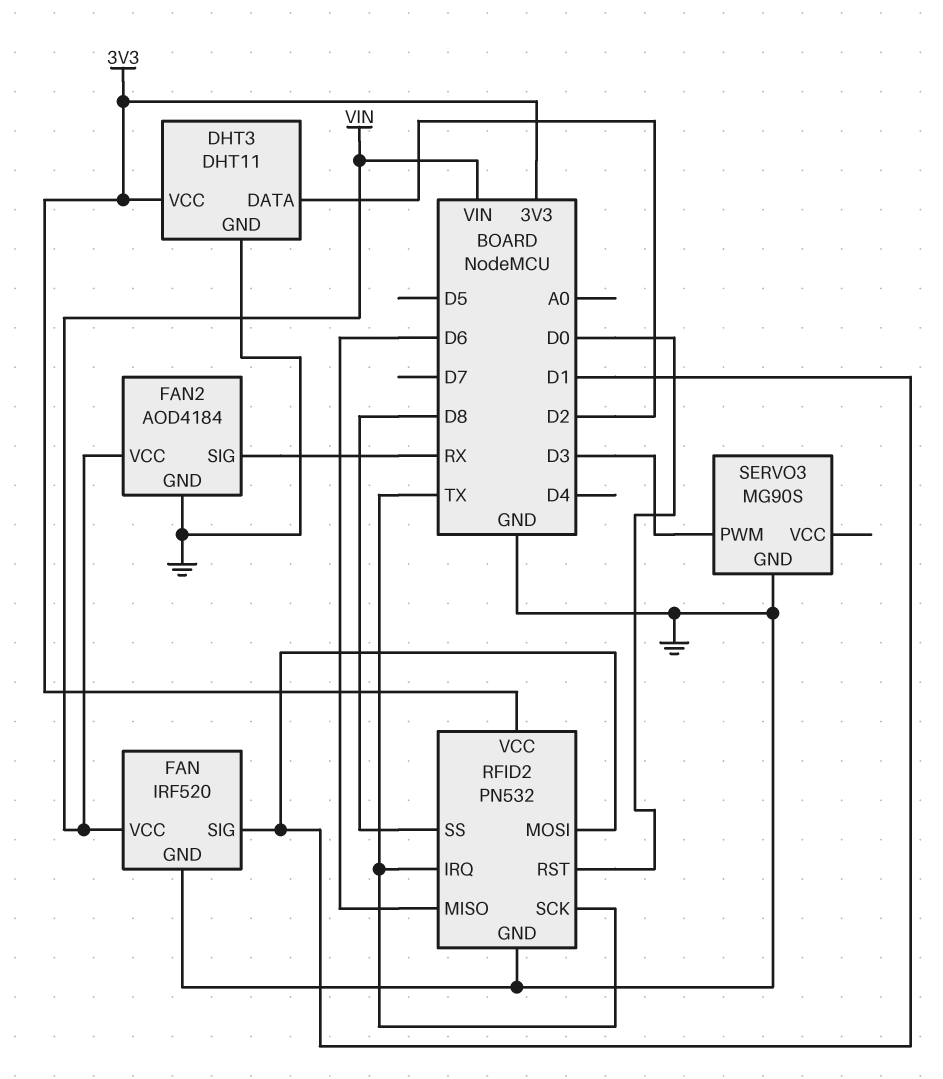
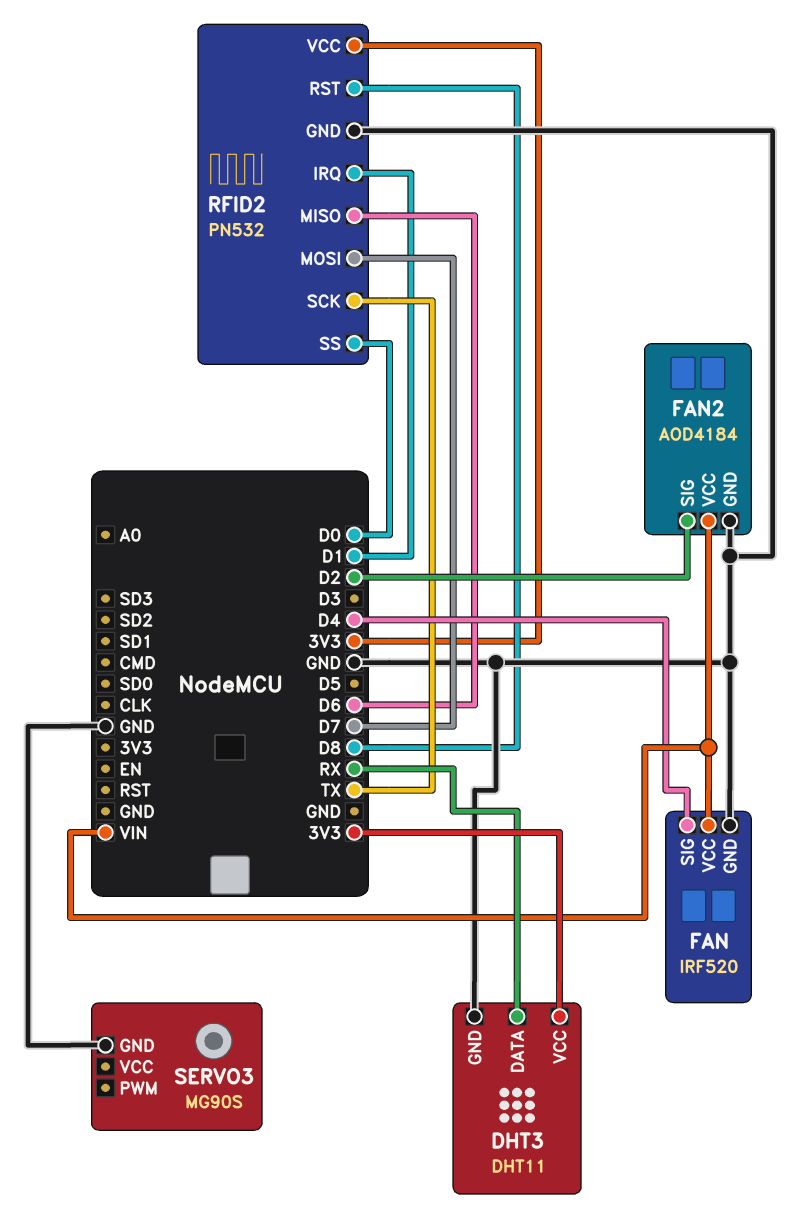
DHT3 pin DATA: D2 -> RX
FAN pin SIG: D1 -> D4
FAN2 pin SIG: RX -> D2
RFID2 pin IRQ: TX -> D1
RFID2 pin MOSI: D1 -> D7
RFID2 pin RST: D0 -> D8
RFID2 pin SS: D8 -> D0
SERVO3 pin PWM: D3 -> none

